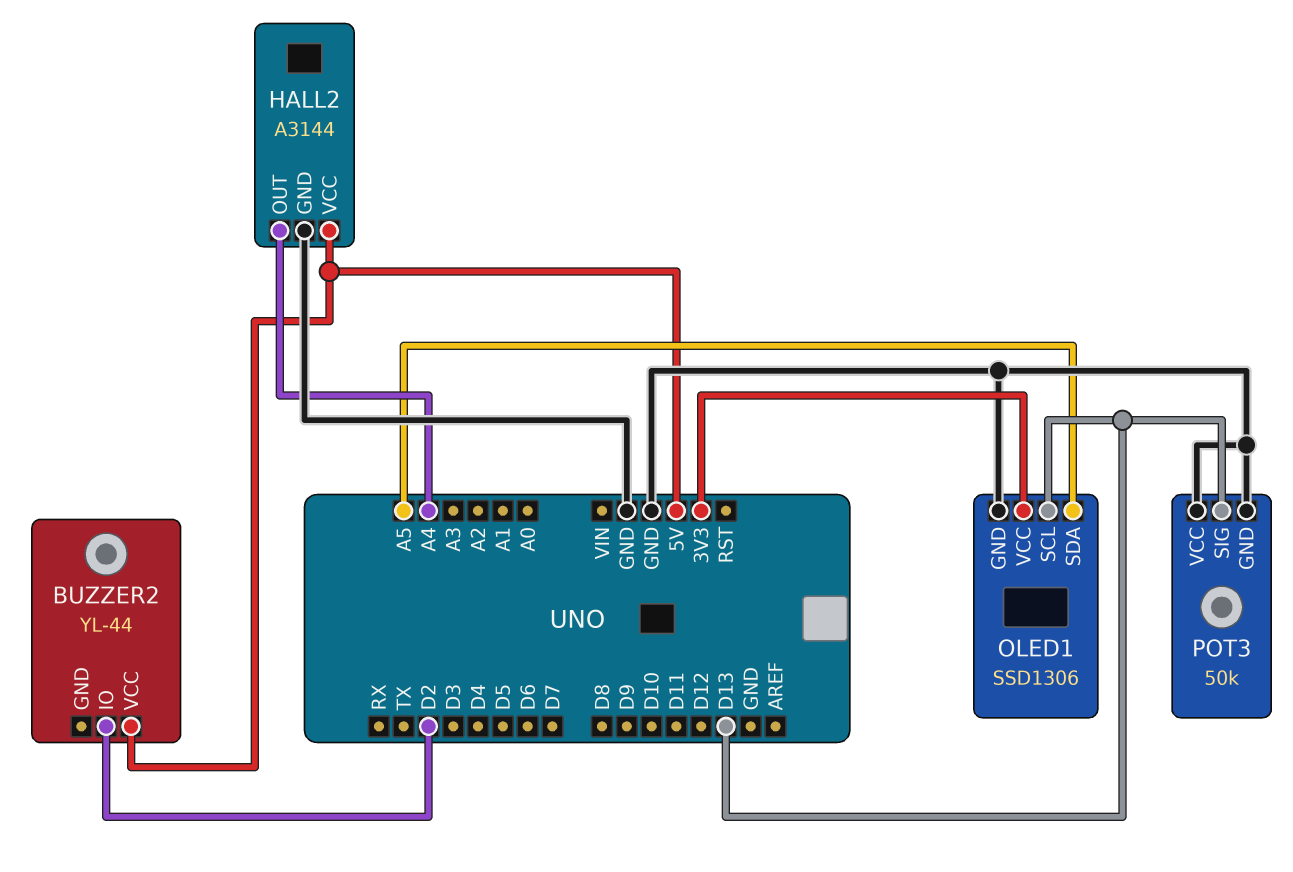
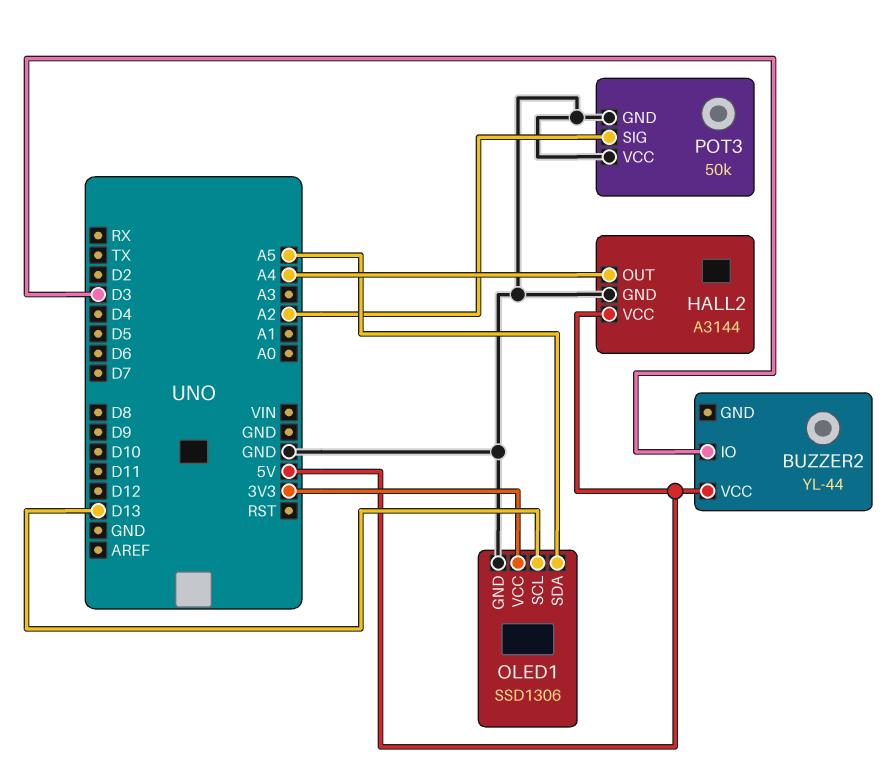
BUZZER2 pin IO: D2 -> D3
POT3 pin SIG: D13 -> A2

